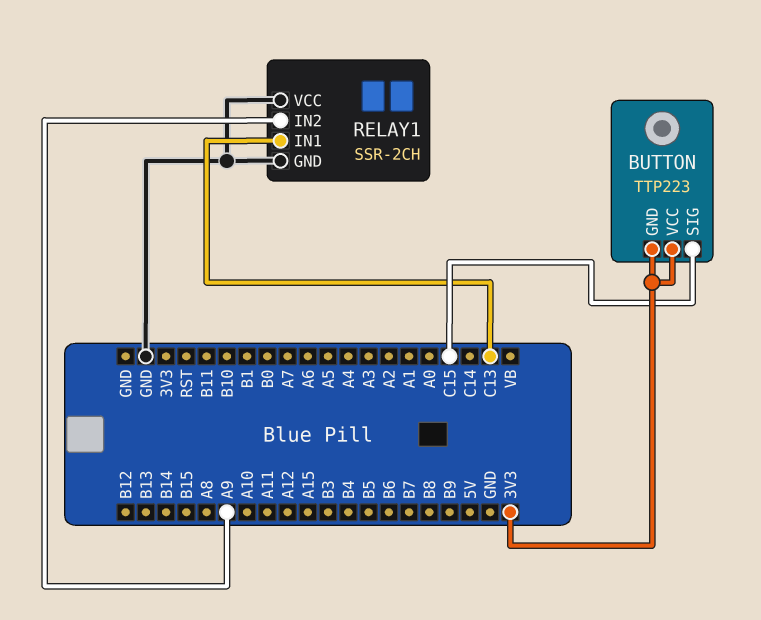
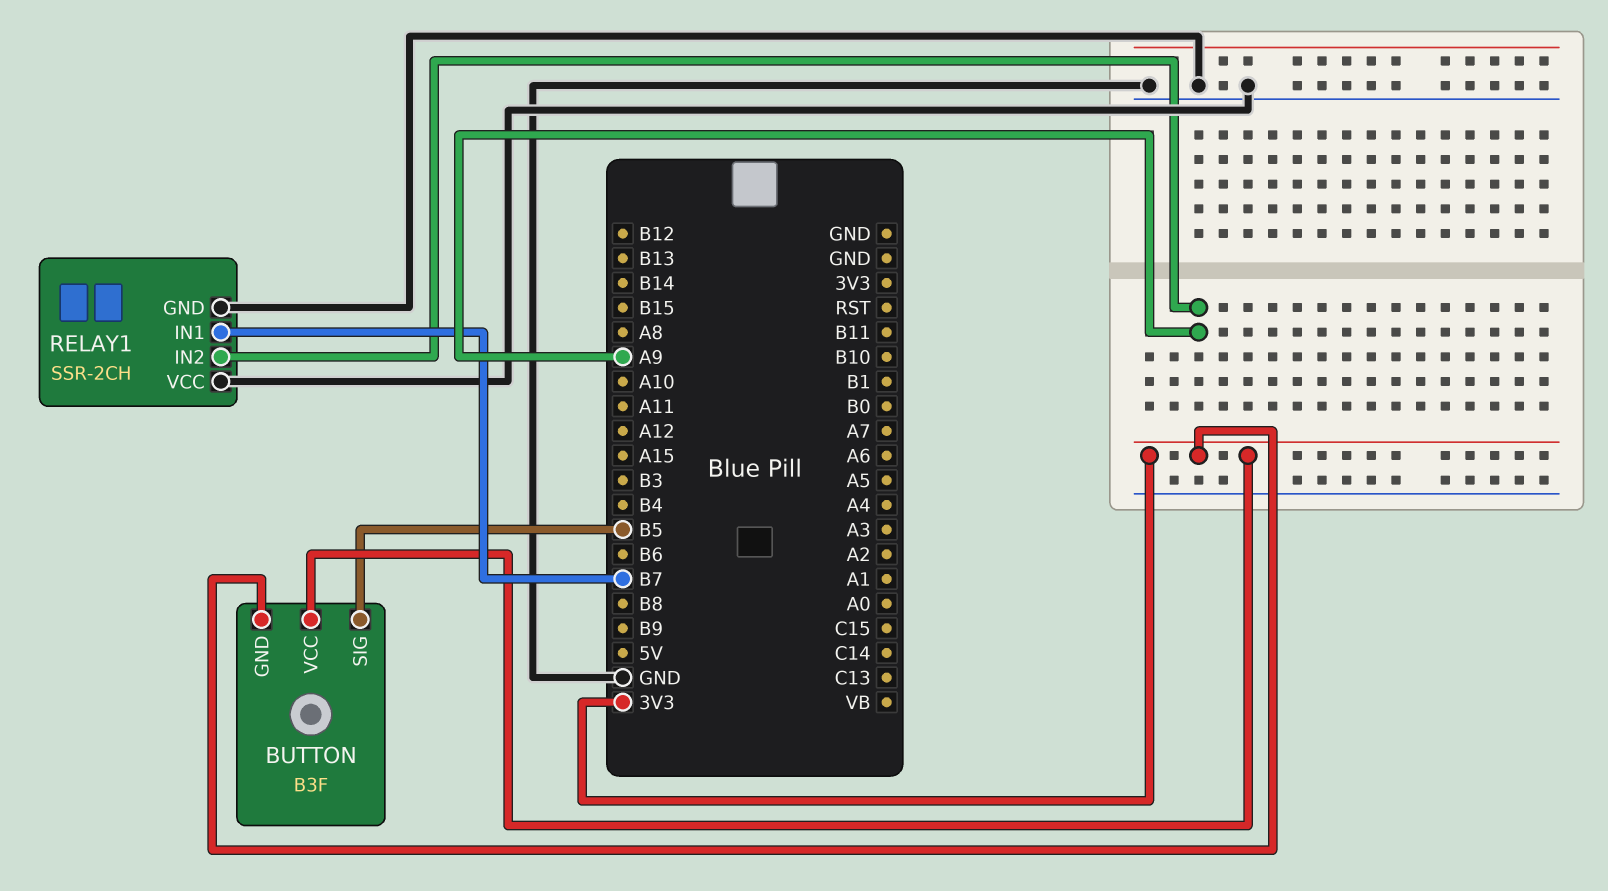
BUTTON: TTP223 -> B3F
BUTTON pin SIG: C15 -> B5
RELAY1 pin IN1: C13 -> B7

